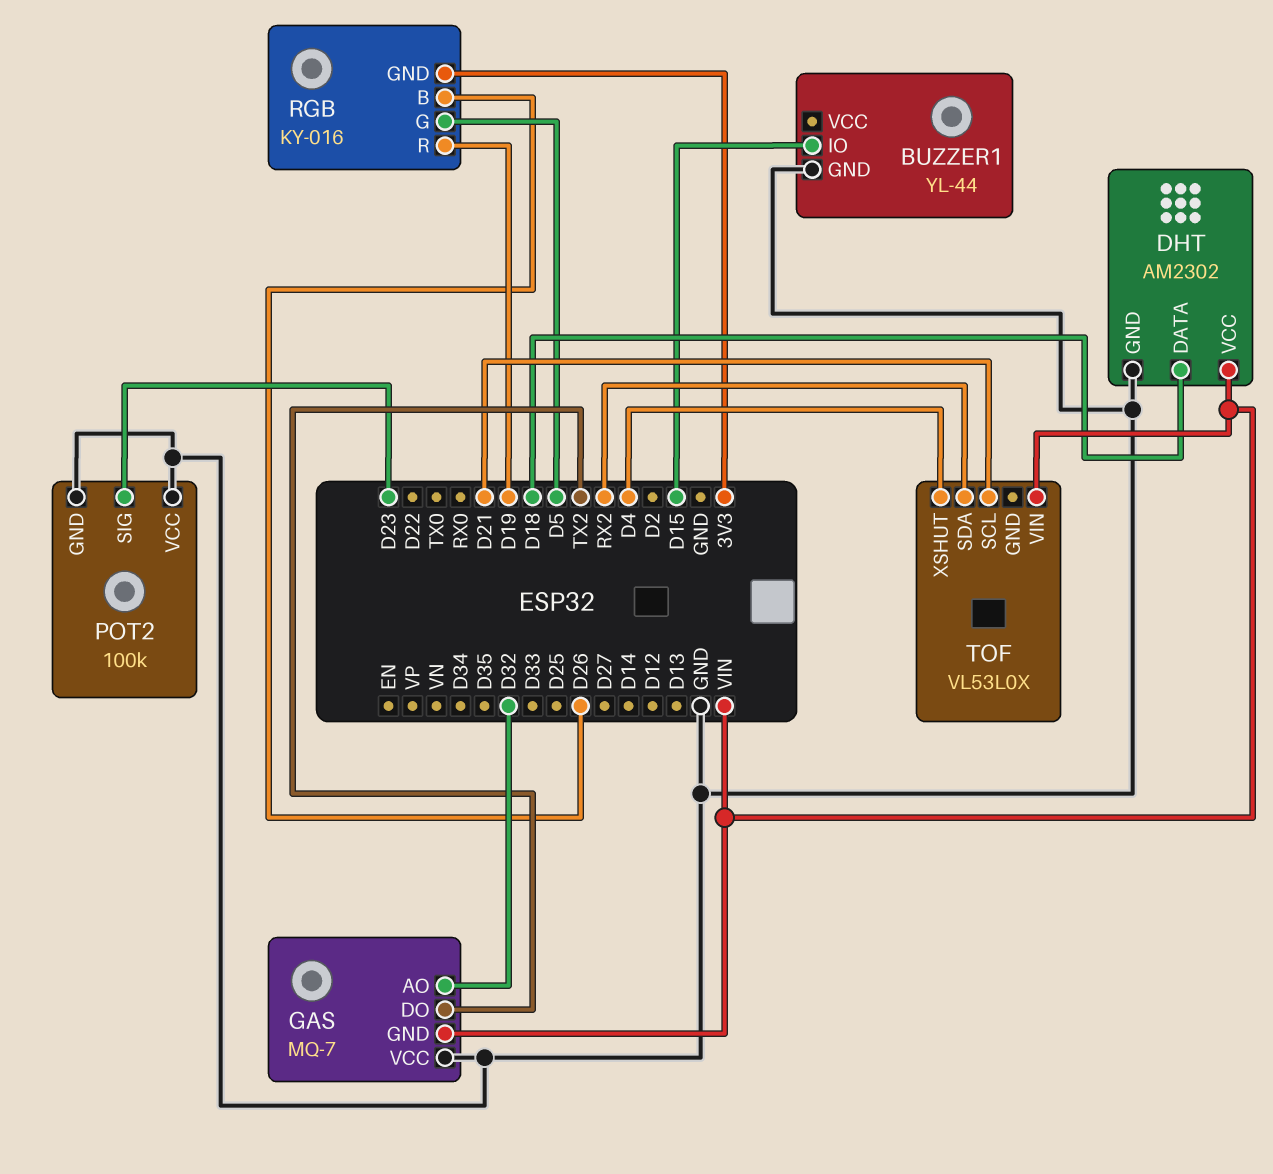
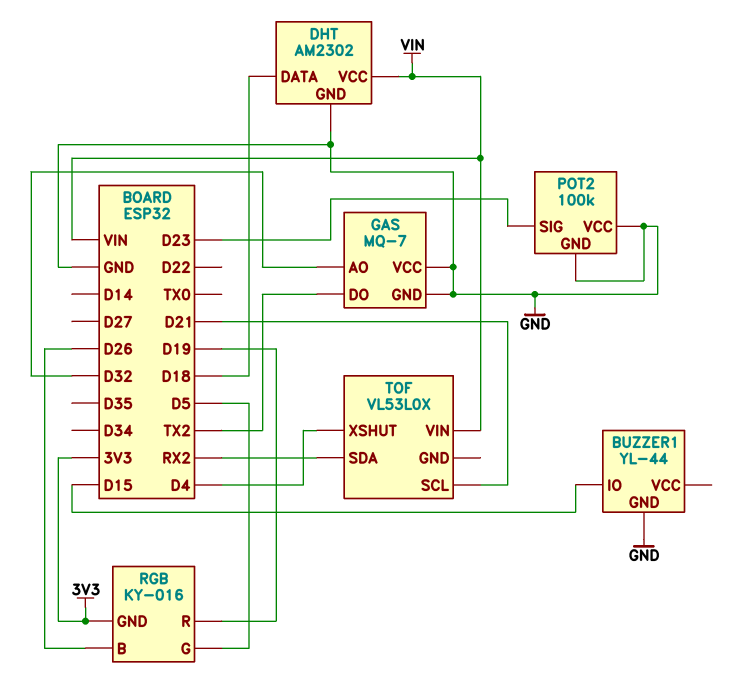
GAS pin GND: VIN -> GND

